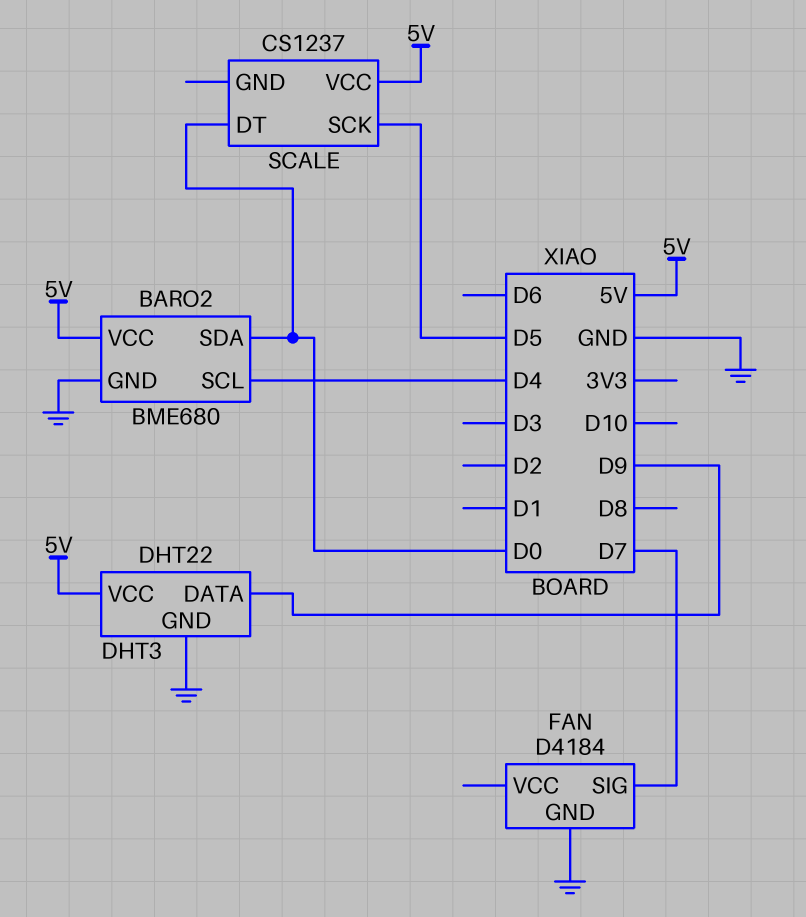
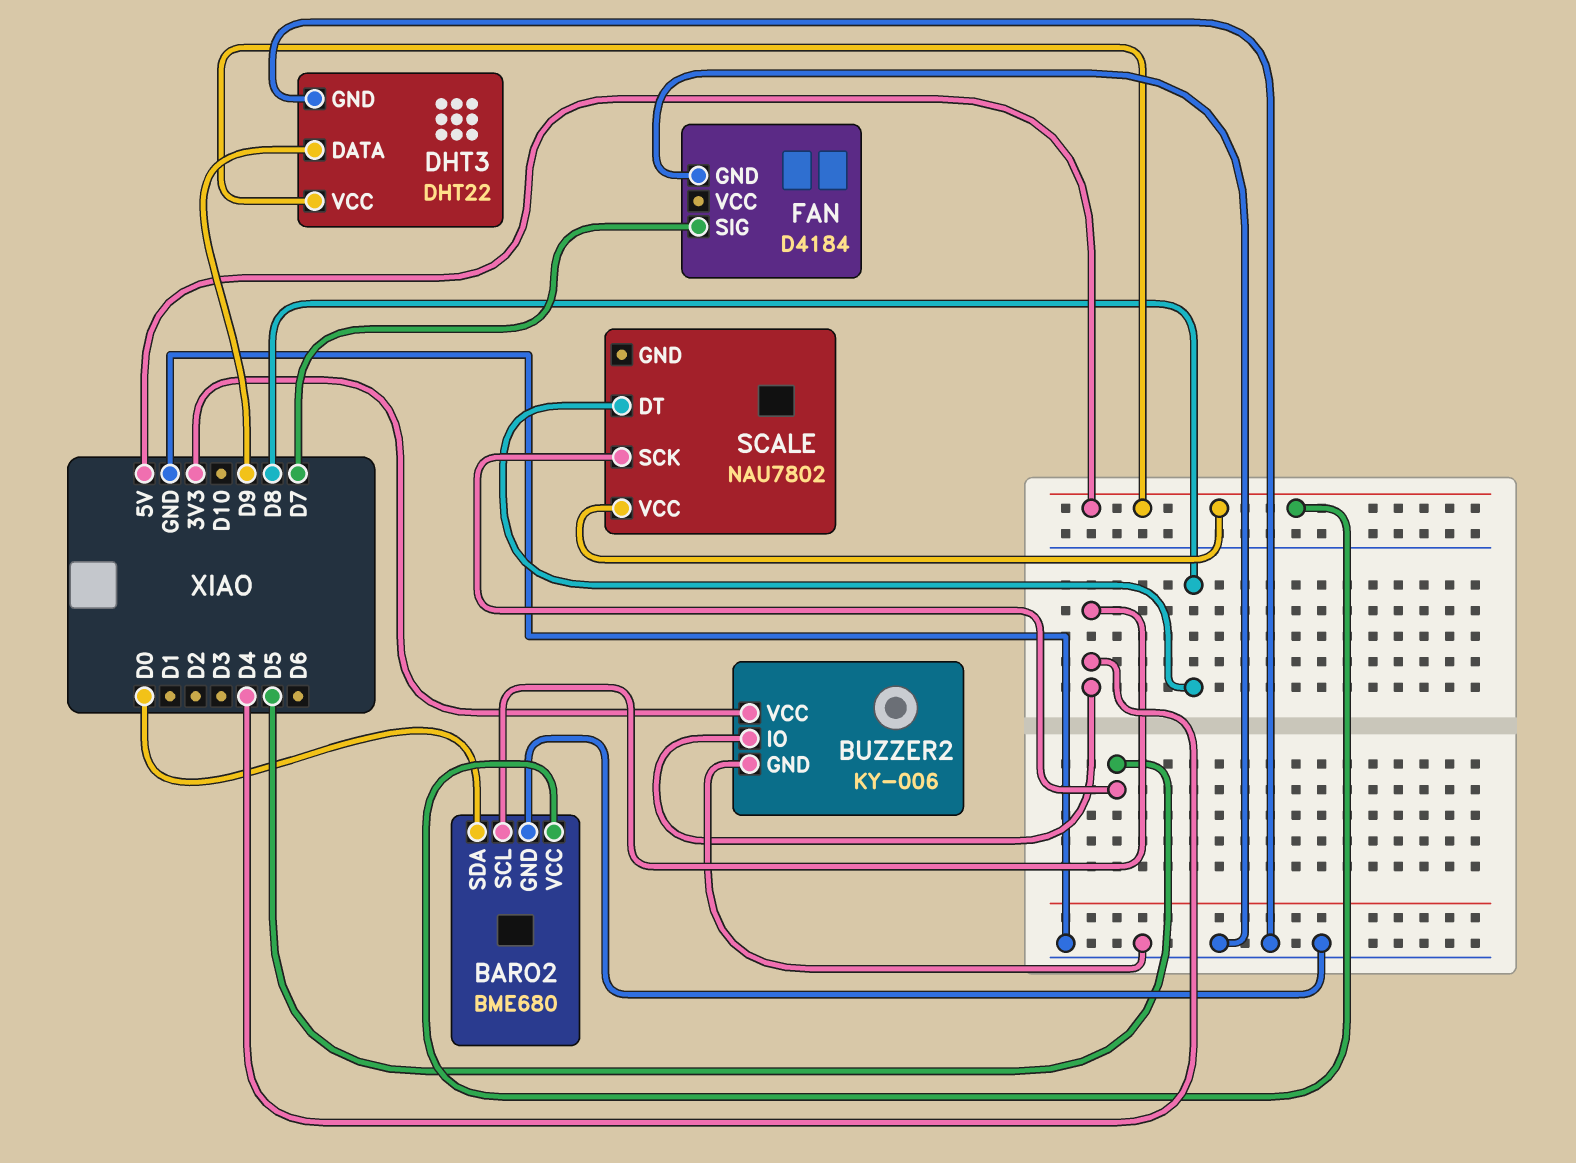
BUZZER2: none -> KY-006
BUZZER2 pin GND: none -> GND
BUZZER2 pin IO: none -> D4
BUZZER2 pin VCC: none -> 3V3
SCALE: CS1237 -> NAU7802
SCALE pin DT: D0 -> D8

